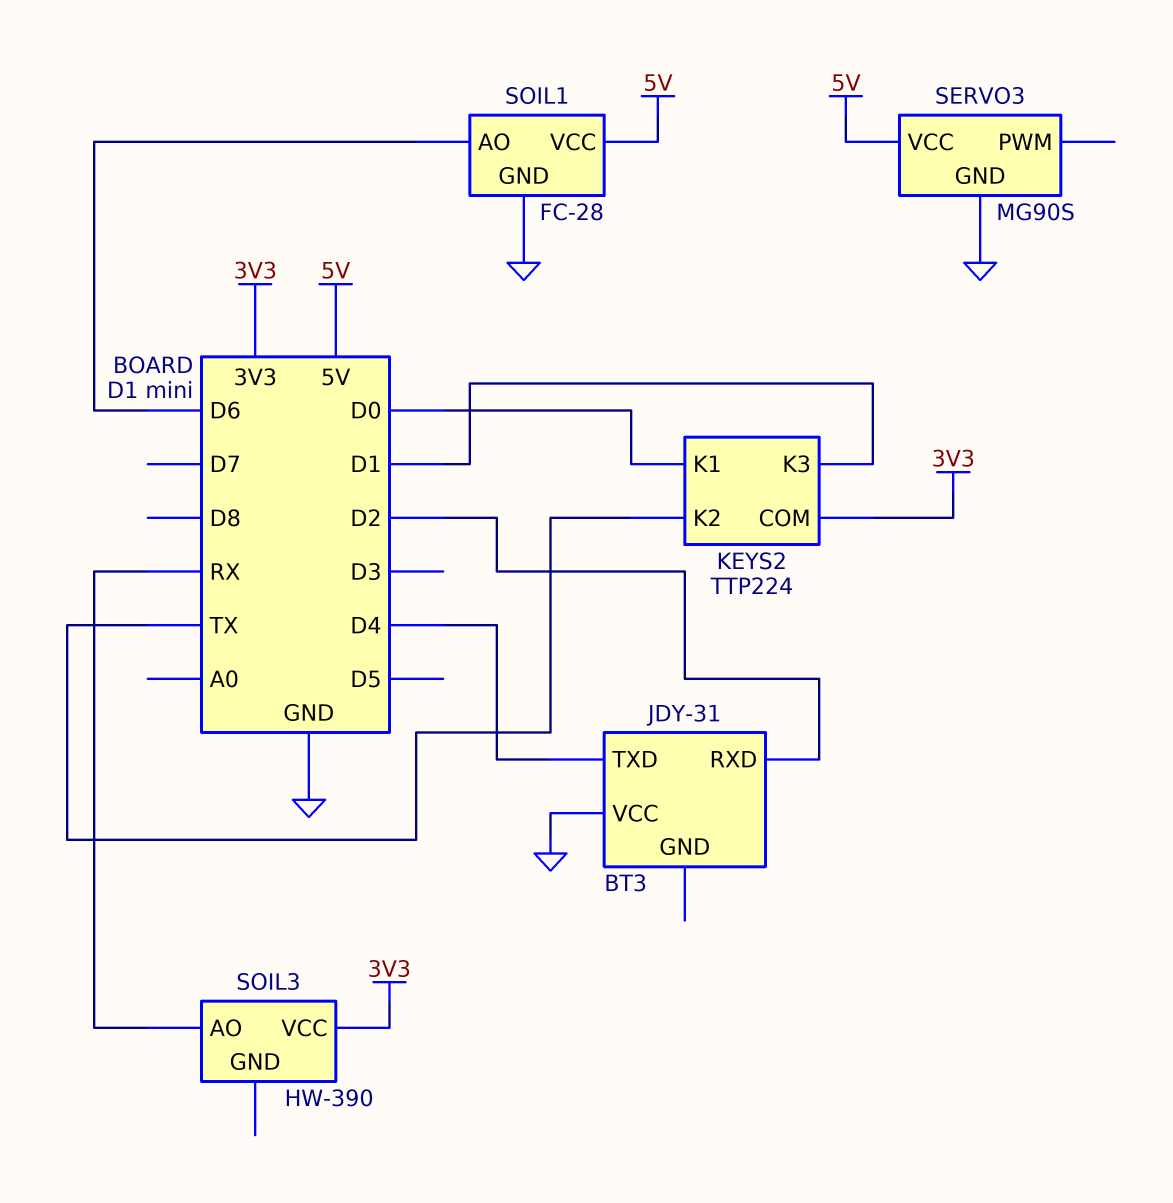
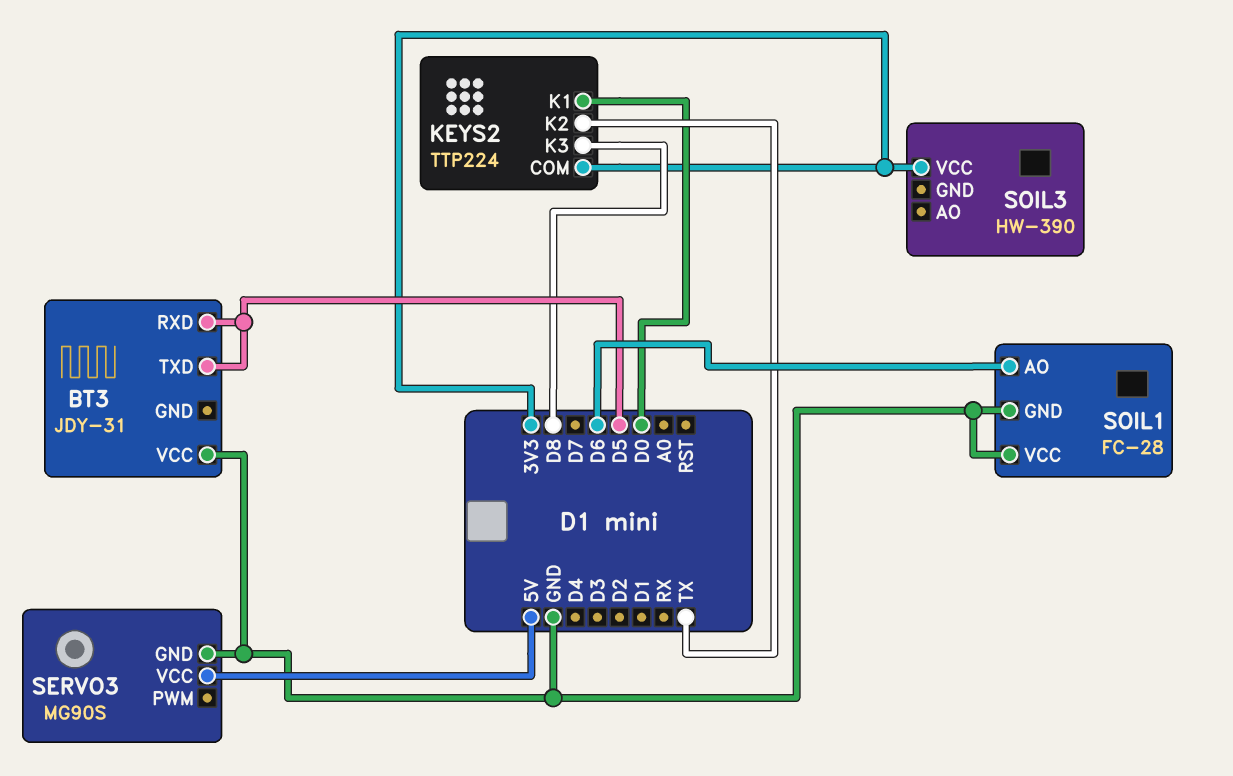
BT3 pin RXD: D2 -> D5
BT3 pin TXD: D4 -> D5
KEYS2 pin K3: D1 -> D8
SOIL1 pin VCC: 5V -> GND
SOIL3 pin AO: RX -> none

